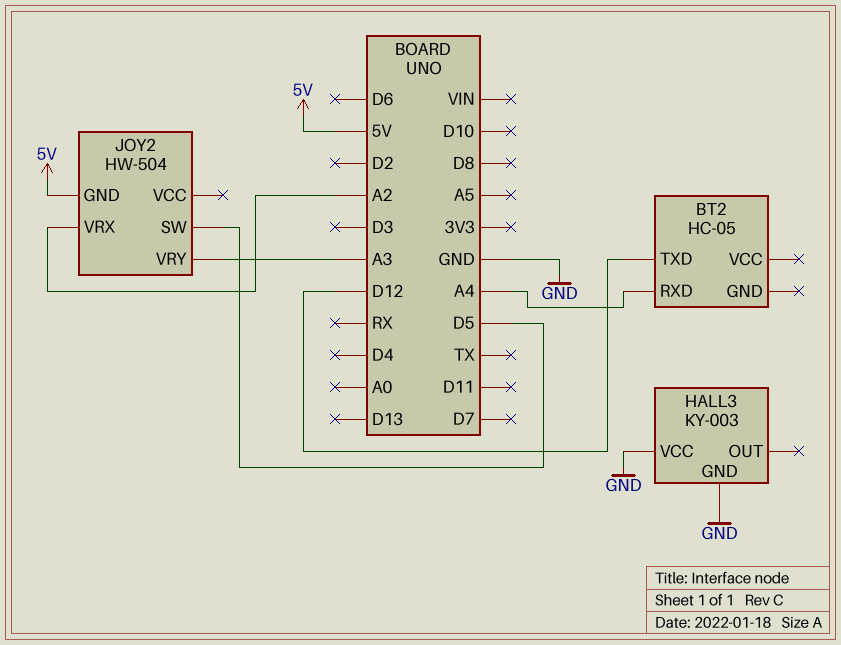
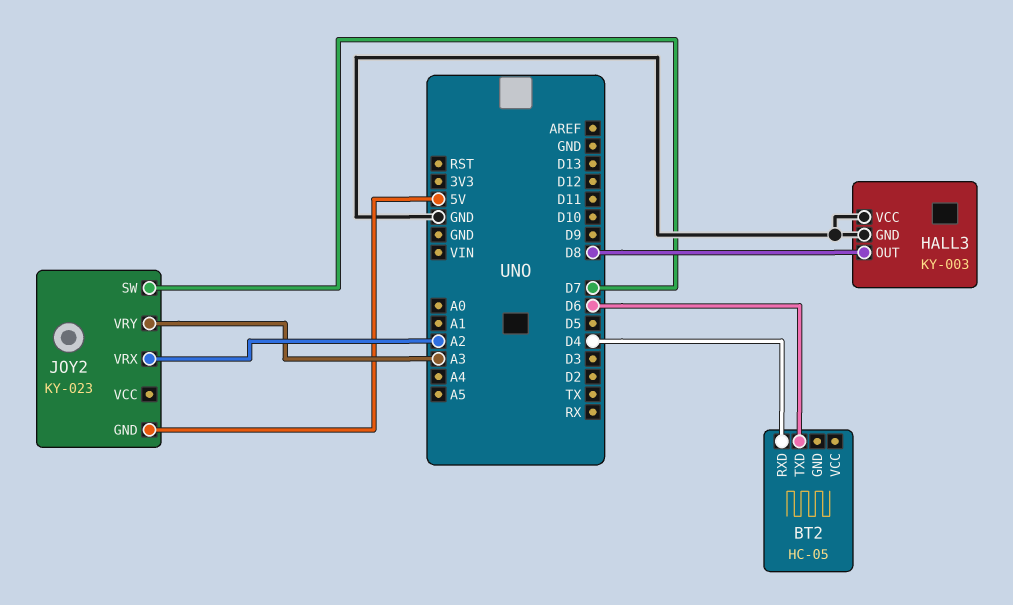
BT2 pin RXD: A4 -> D4
BT2 pin TXD: D12 -> D6
HALL3 pin OUT: none -> D8
JOY2: HW-504 -> KY-023
JOY2 pin SW: D5 -> D7

